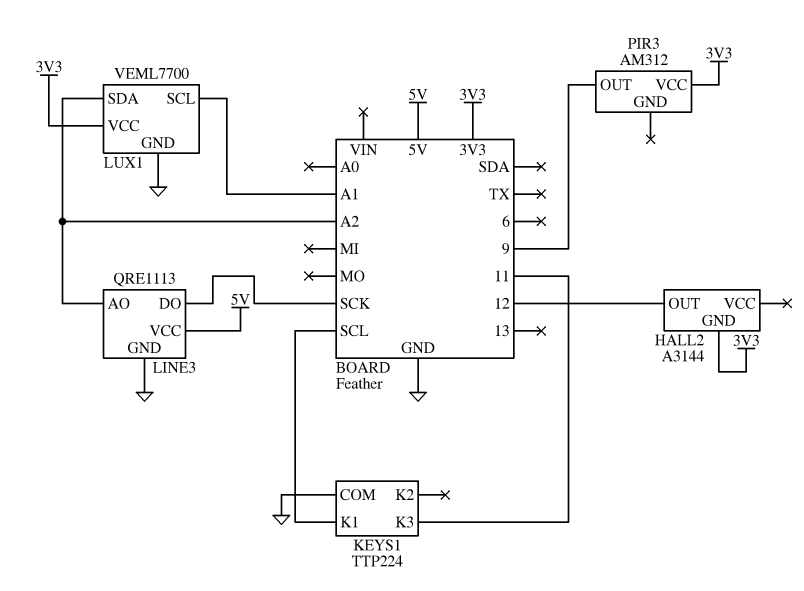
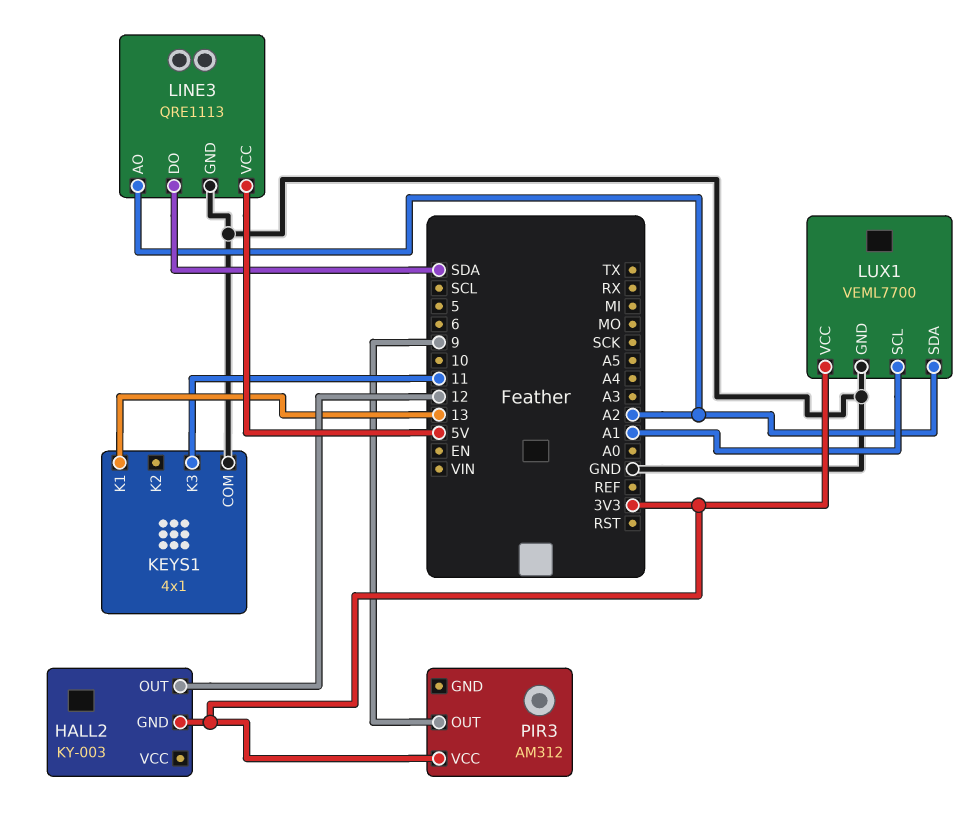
HALL2: A3144 -> KY-003
KEYS1: TTP224 -> 4x1
KEYS1 pin K1: SCL -> 13
LINE3 pin DO: SCK -> SDA

